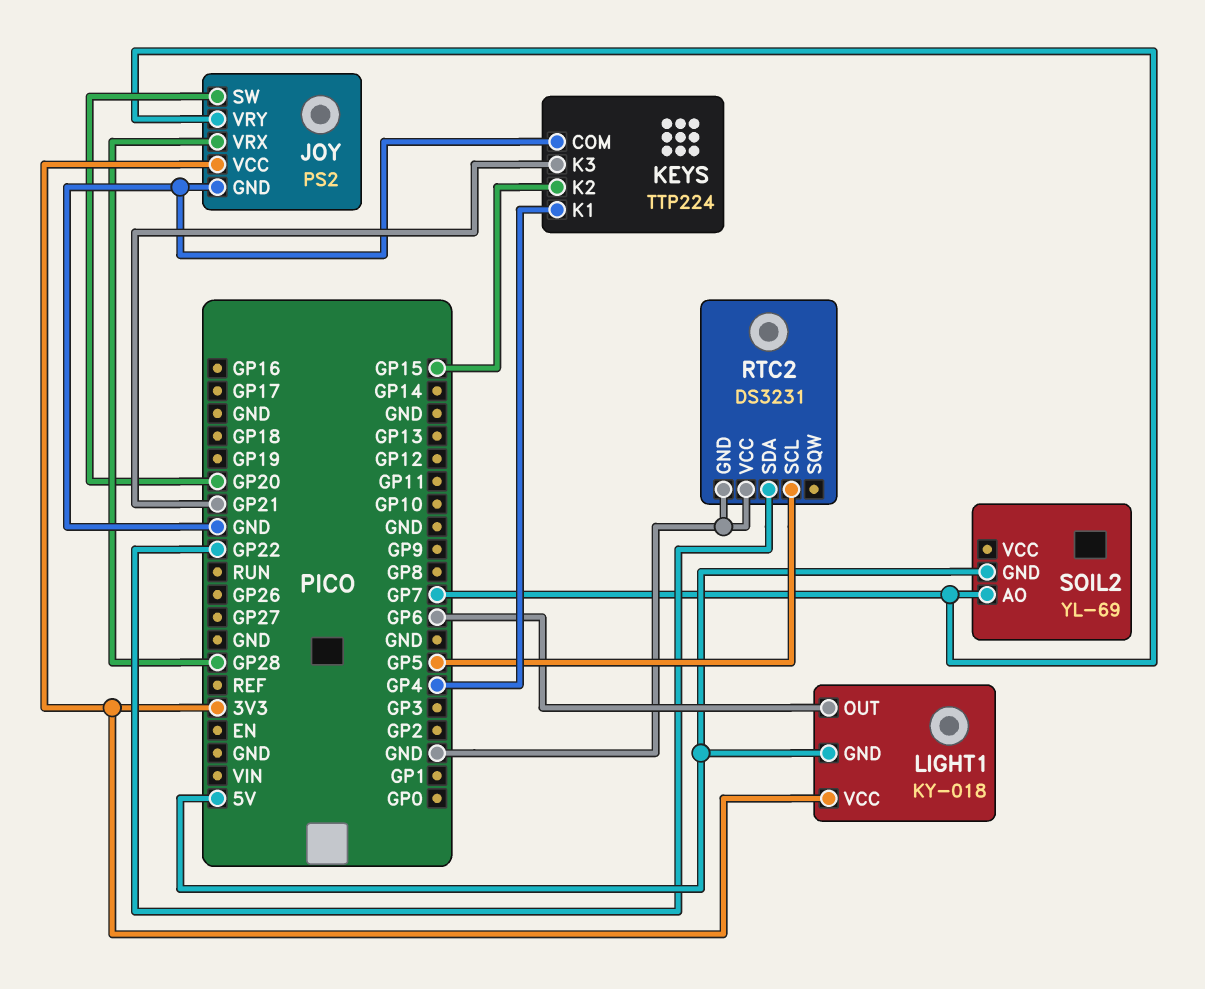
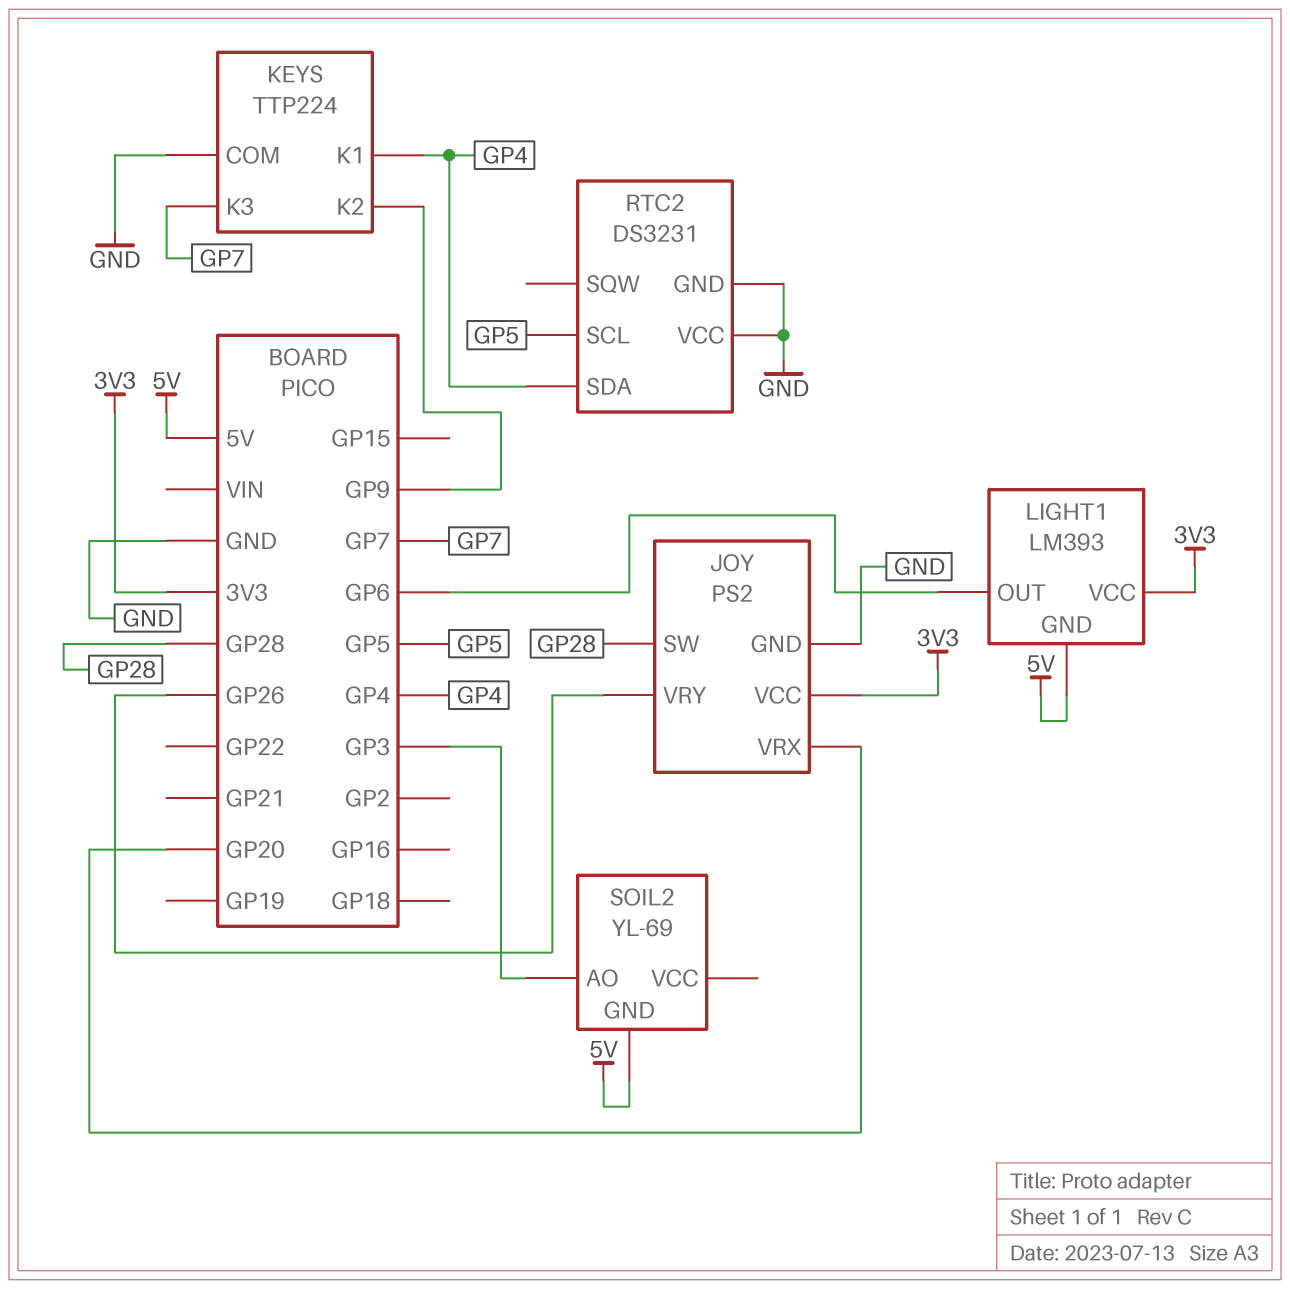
JOY pin SW: GP20 -> GP28
JOY pin VRX: GP28 -> GP20
JOY pin VRY: GP7 -> GP26
KEYS pin K2: GP15 -> GP9
KEYS pin K3: GP21 -> GP7
LIGHT1: KY-018 -> LM393
RTC2 pin SDA: GP22 -> GP4
SOIL2 pin AO: GP7 -> GP3

